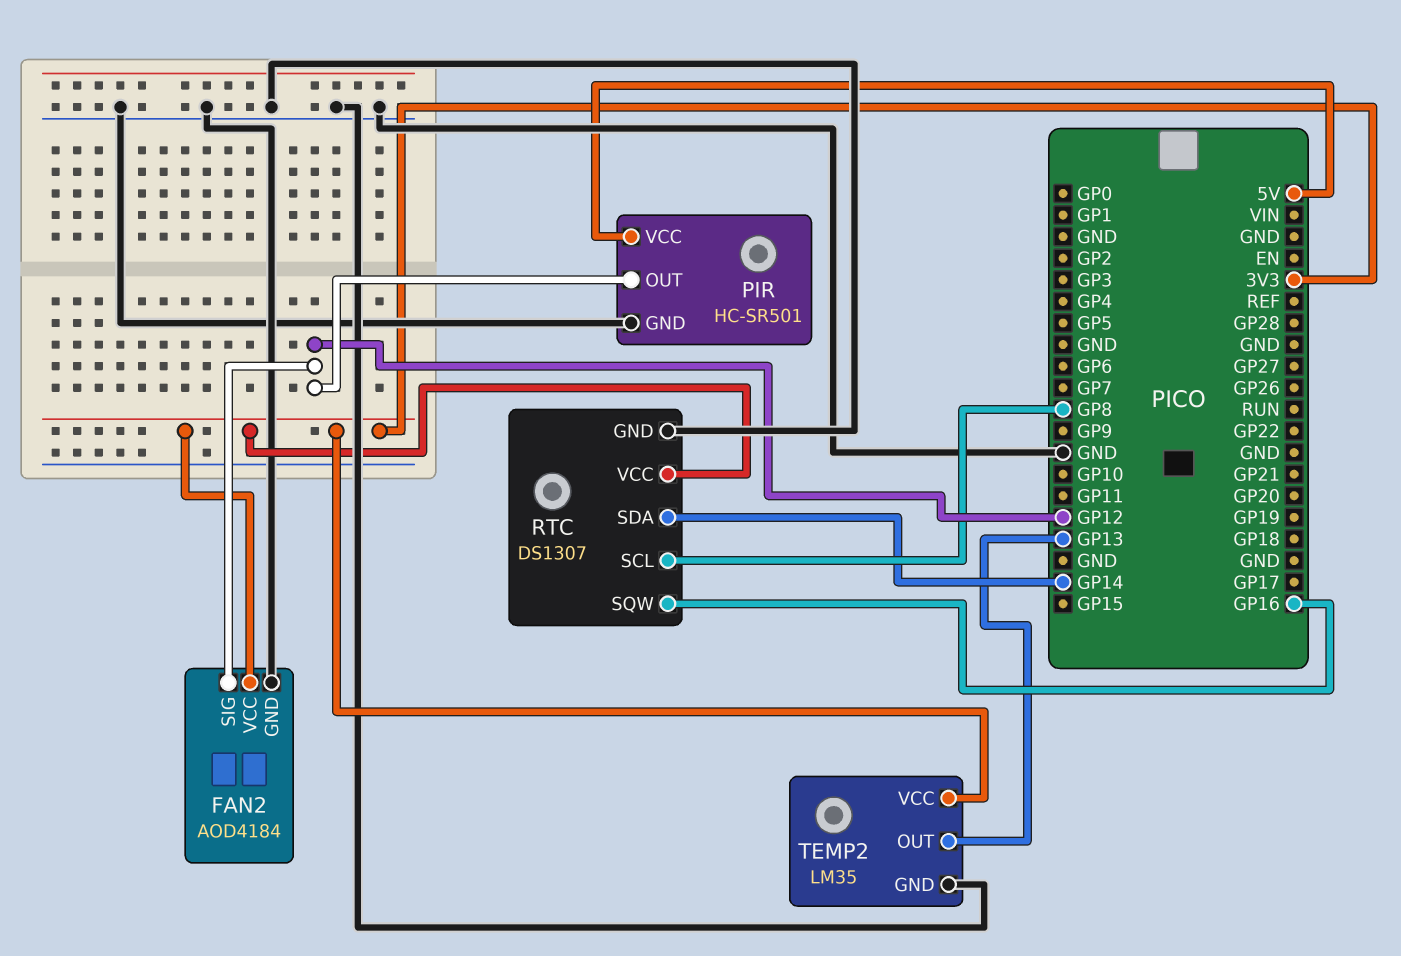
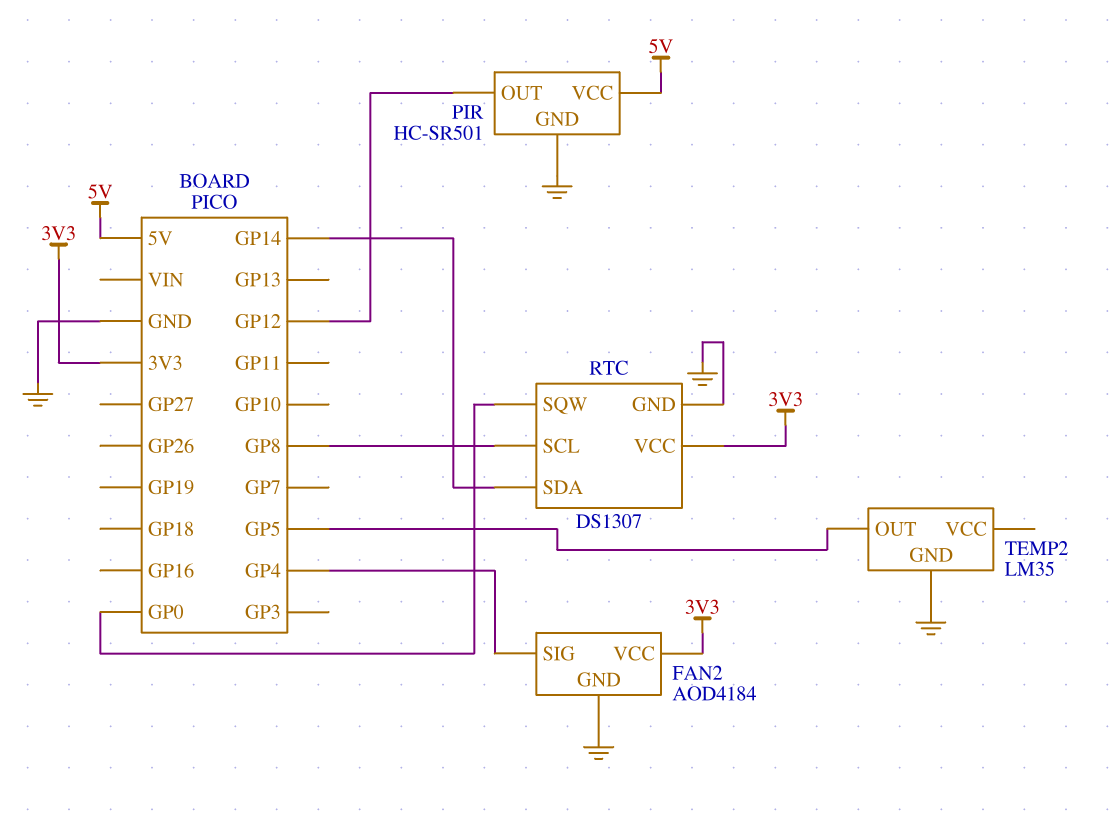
FAN2 pin SIG: GP12 -> GP4
RTC pin SQW: GP16 -> GP0
TEMP2 pin OUT: GP13 -> GP5
TEMP2 pin VCC: 3V3 -> none

